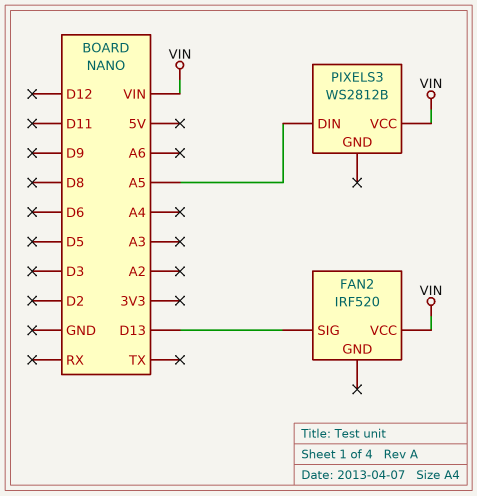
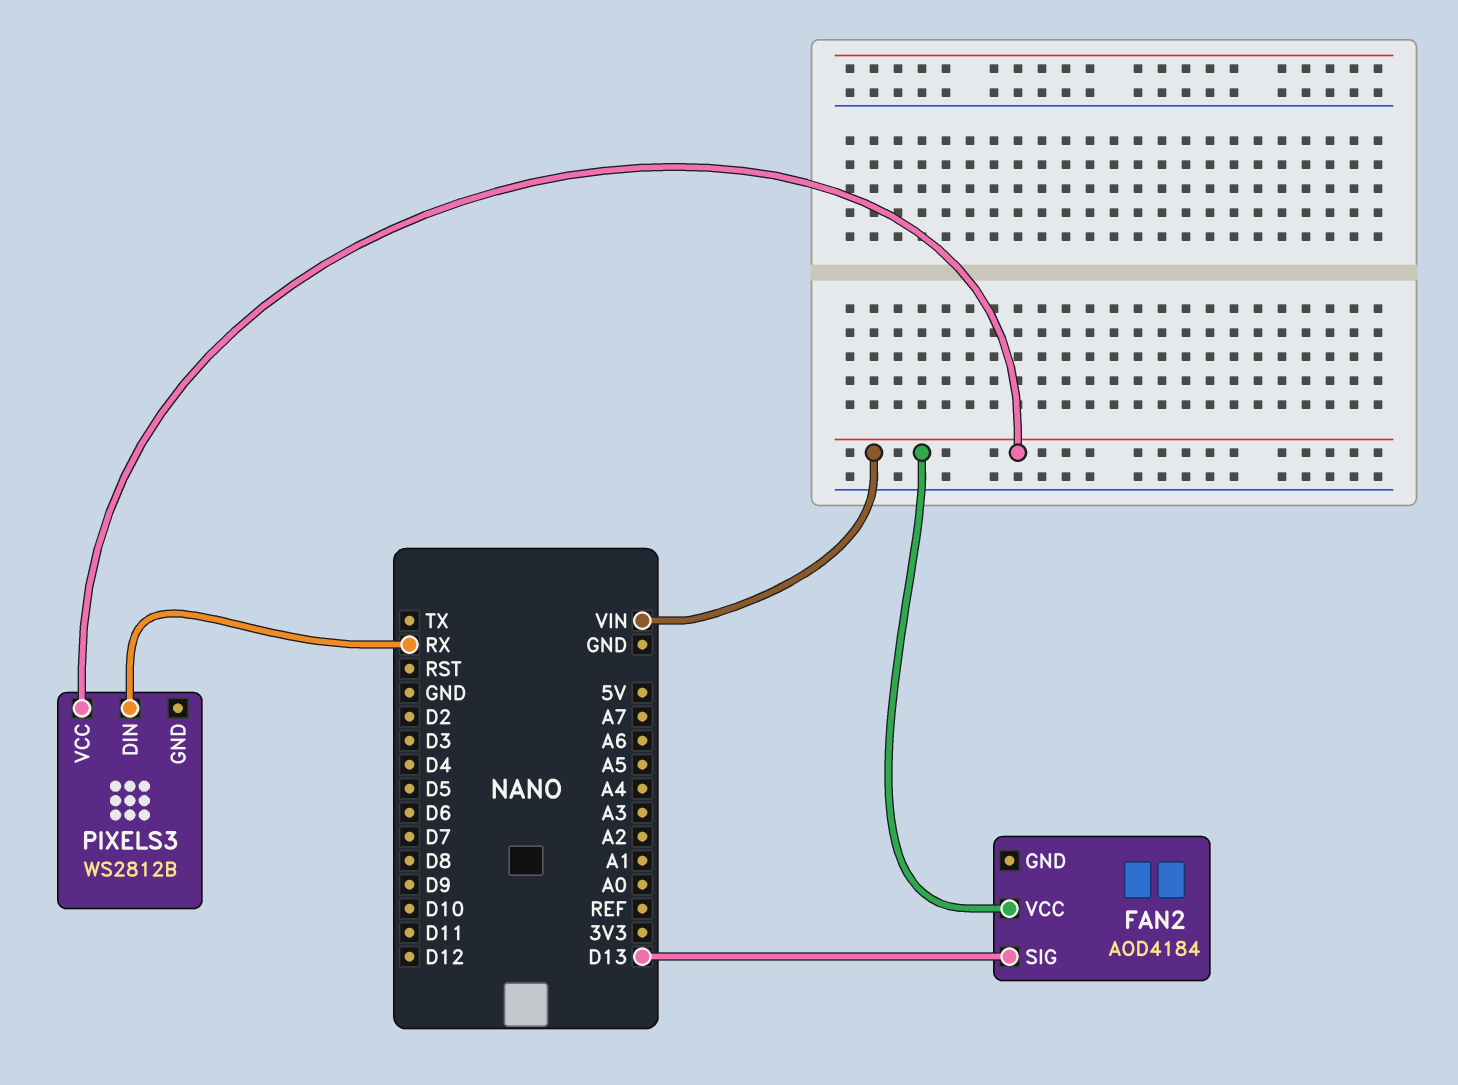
FAN2: IRF520 -> AOD4184
PIXELS3 pin DIN: A5 -> RX

